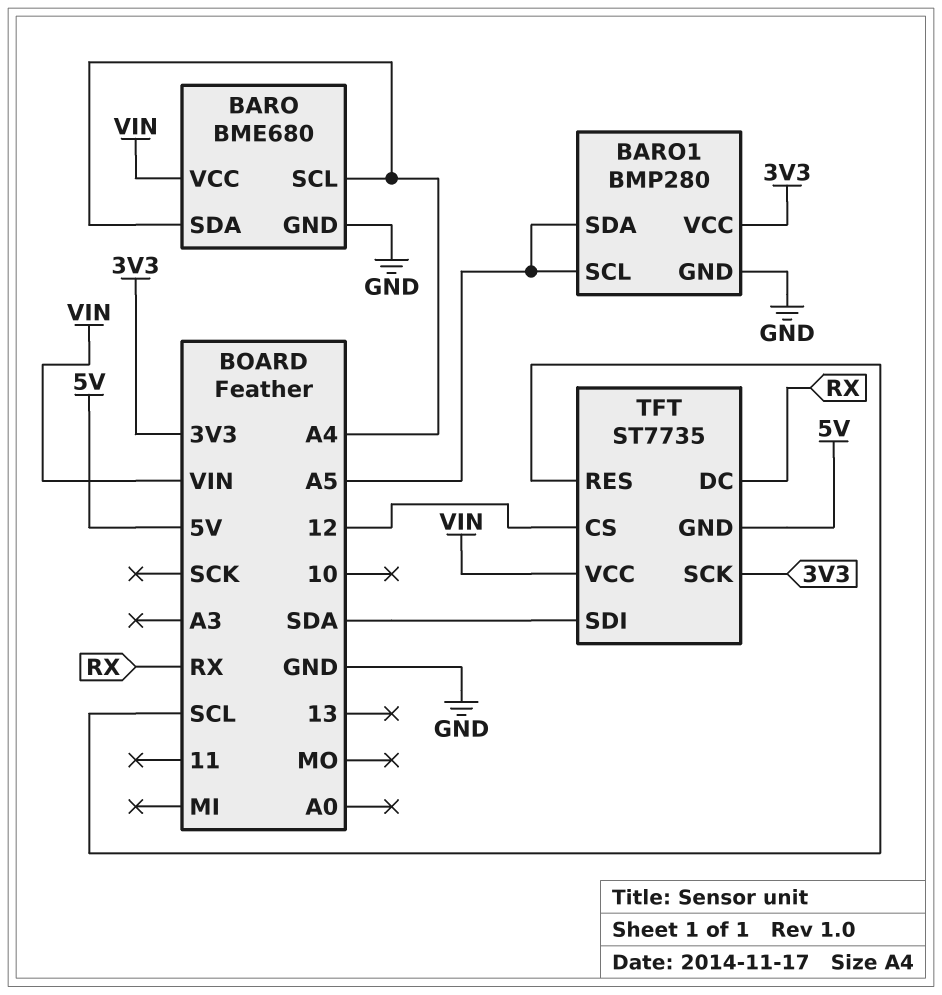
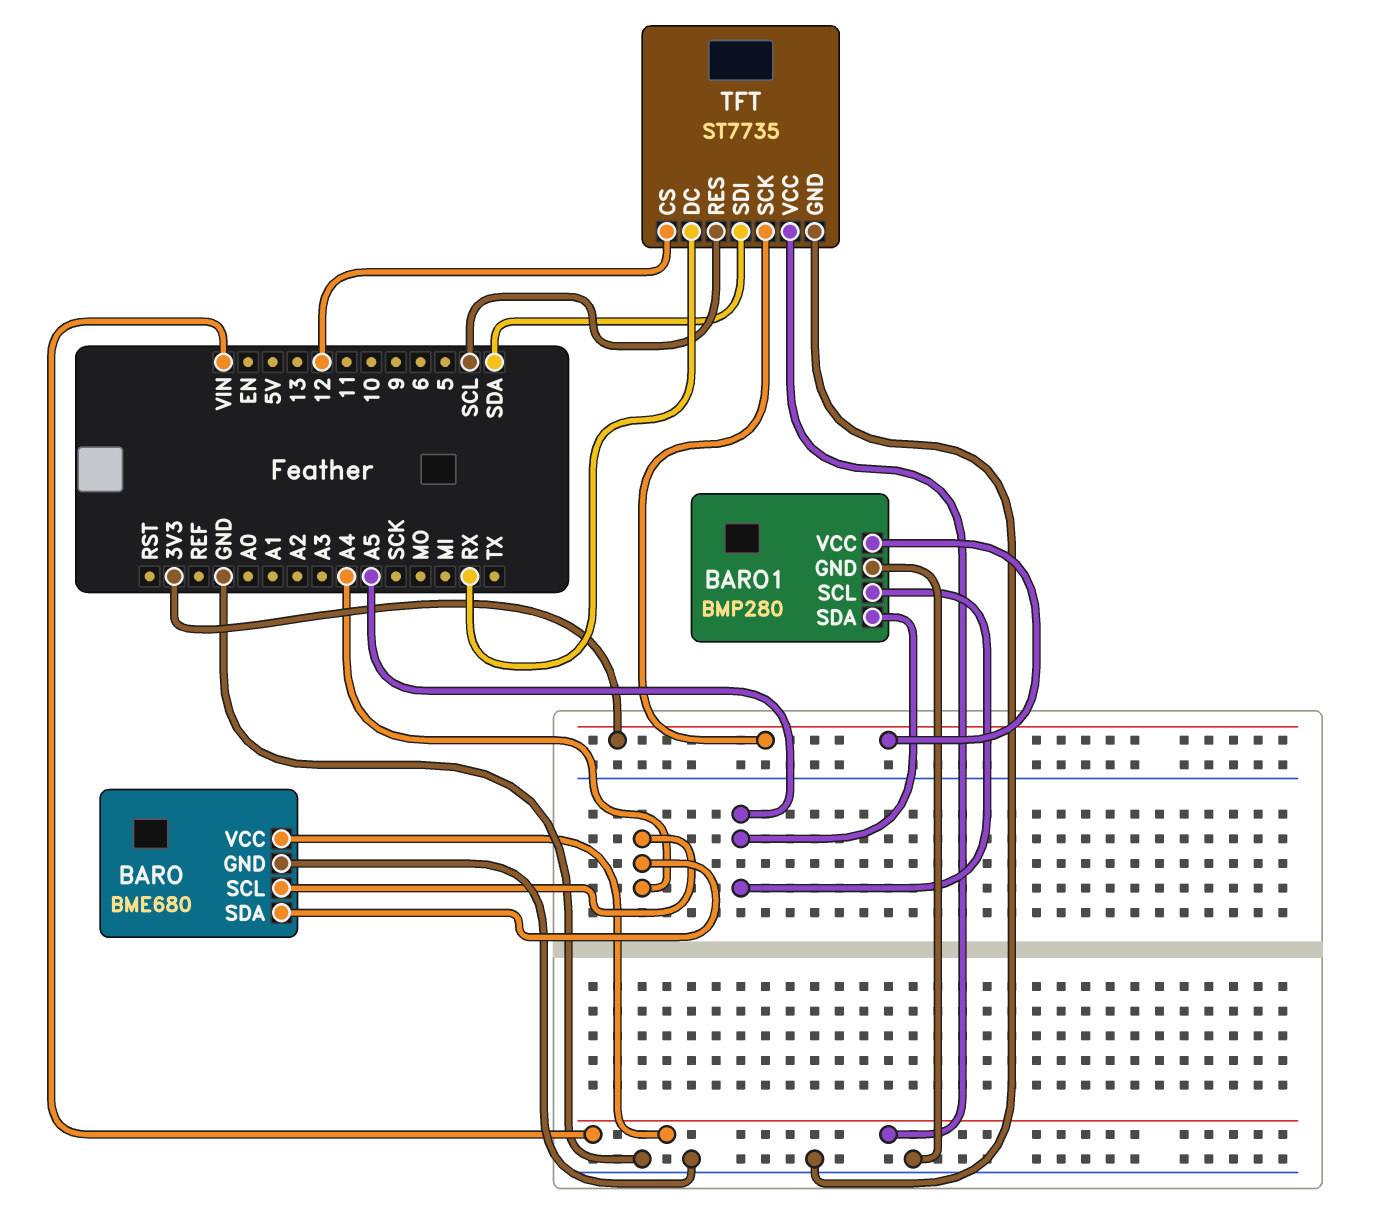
TFT pin GND: 5V -> GND

